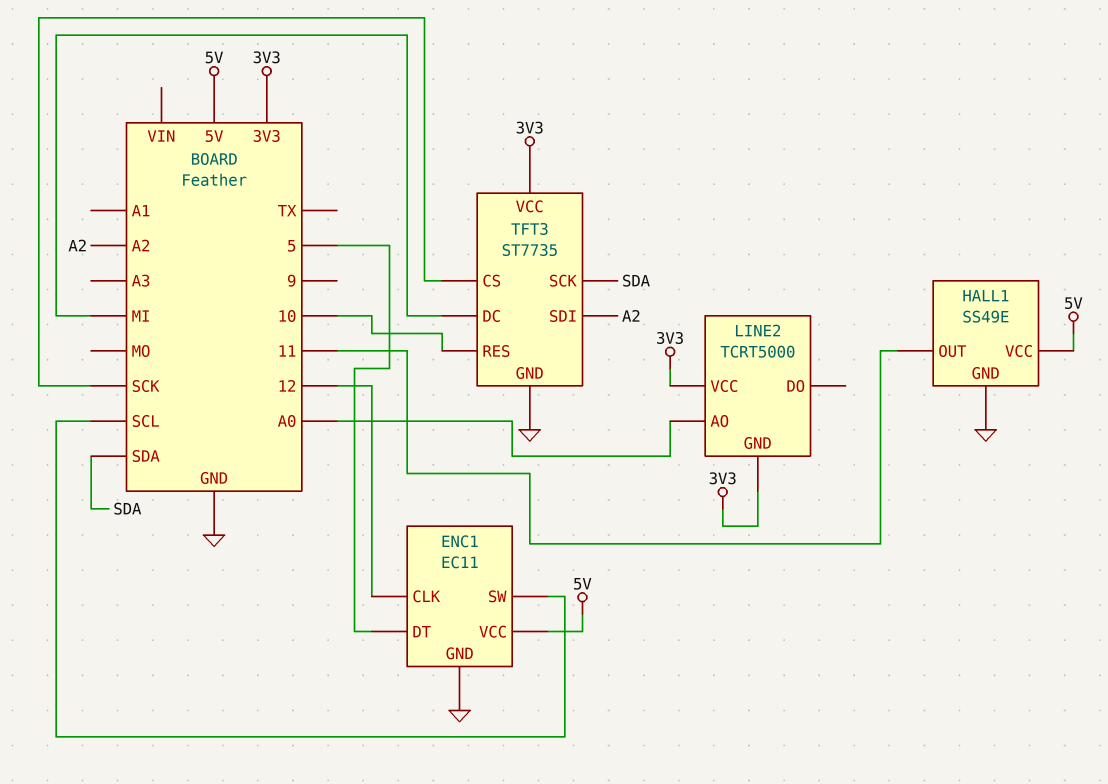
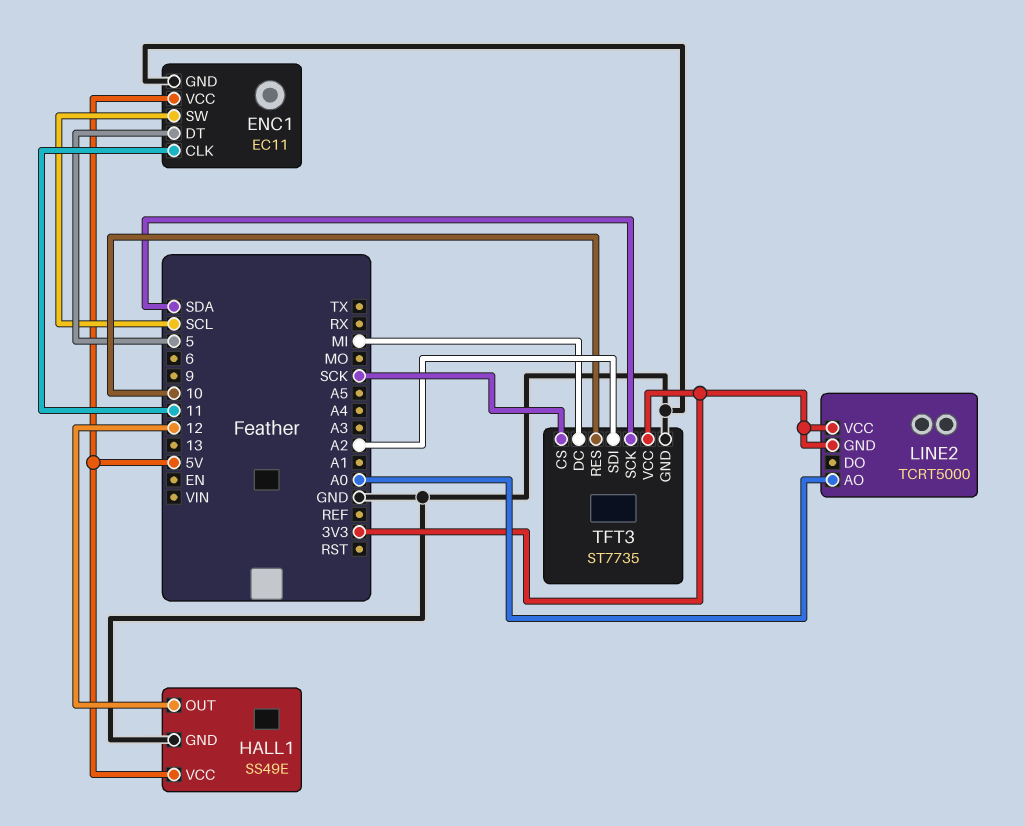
ENC1 pin CLK: 12 -> 11
HALL1 pin OUT: 11 -> 12

